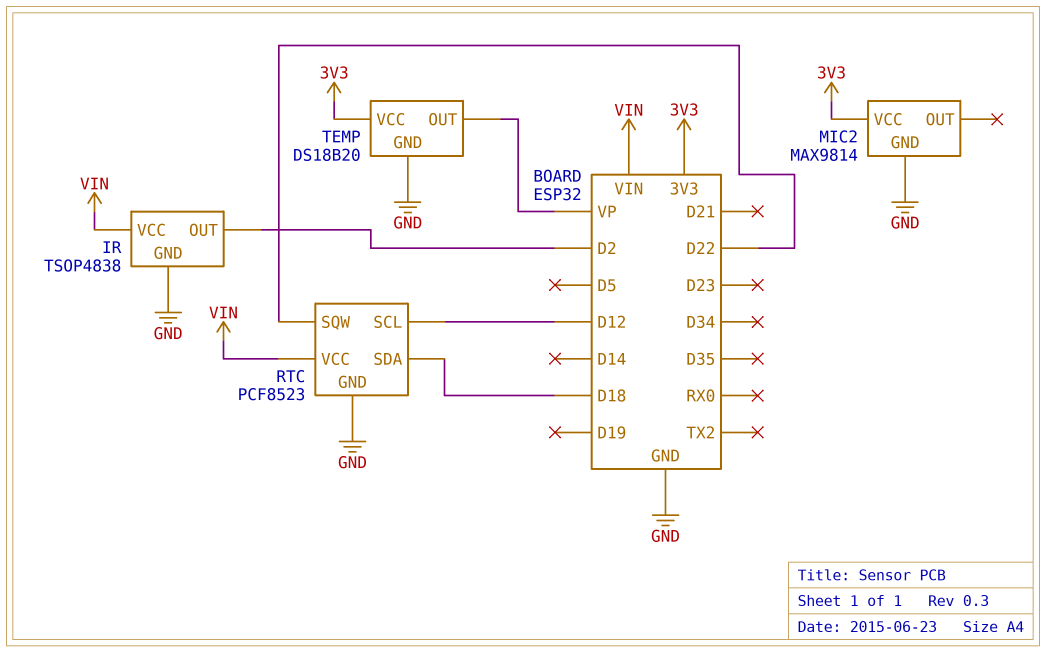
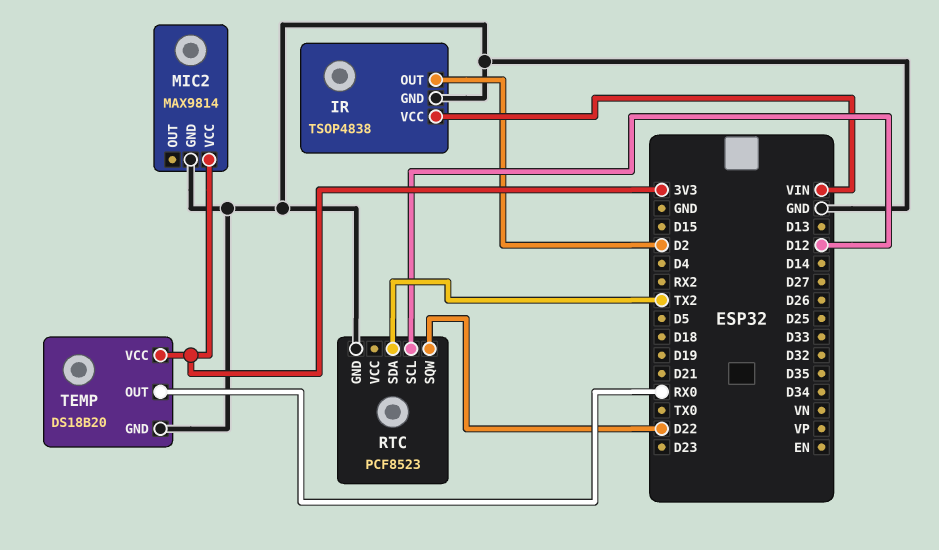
RTC pin SDA: D18 -> TX2
RTC pin VCC: VIN -> none
TEMP pin OUT: VP -> RX0

